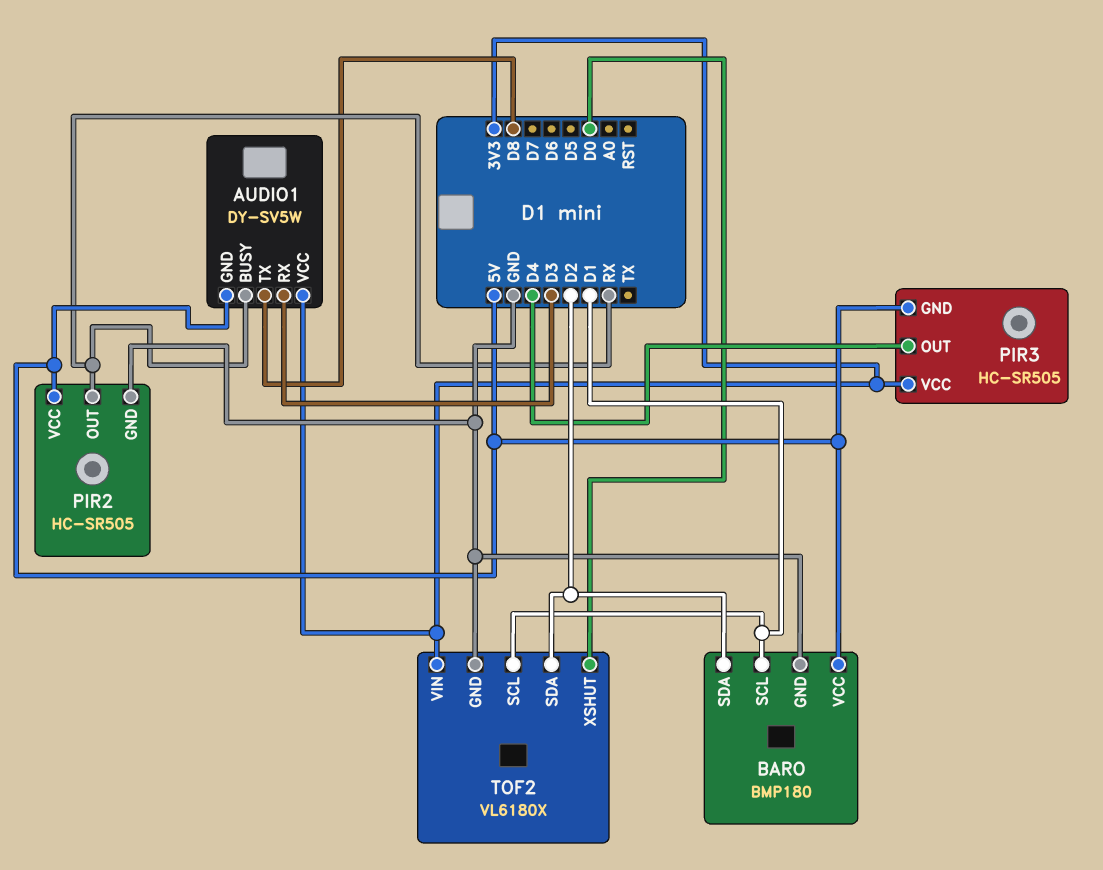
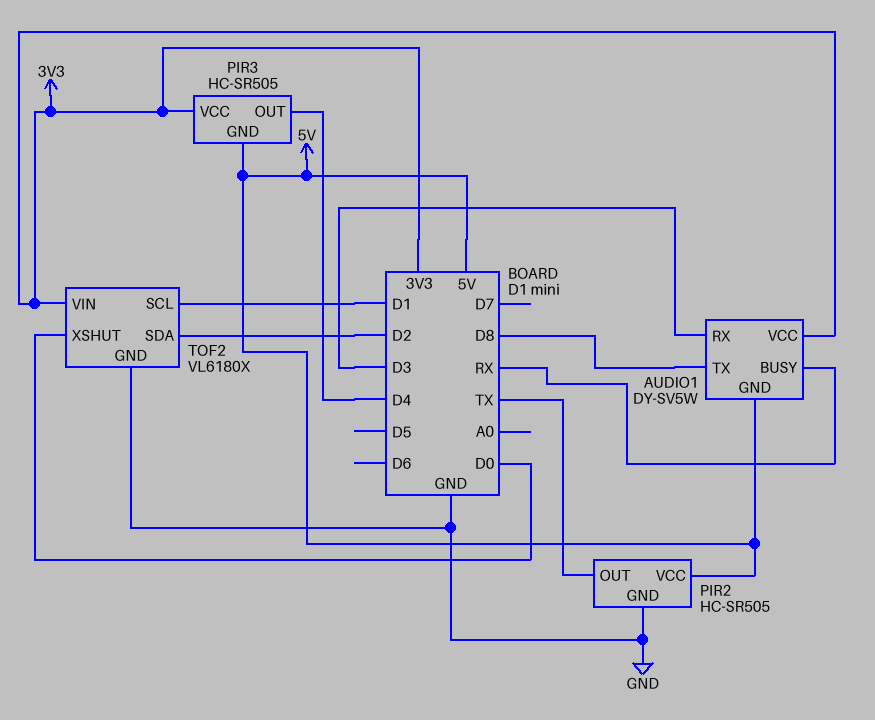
BARO: BMP180 -> none
BARO pin GND: GND -> none
BARO pin SCL: D1 -> none
BARO pin SDA: D2 -> none
BARO pin VCC: 5V -> none
PIR2 pin OUT: RX -> TX

